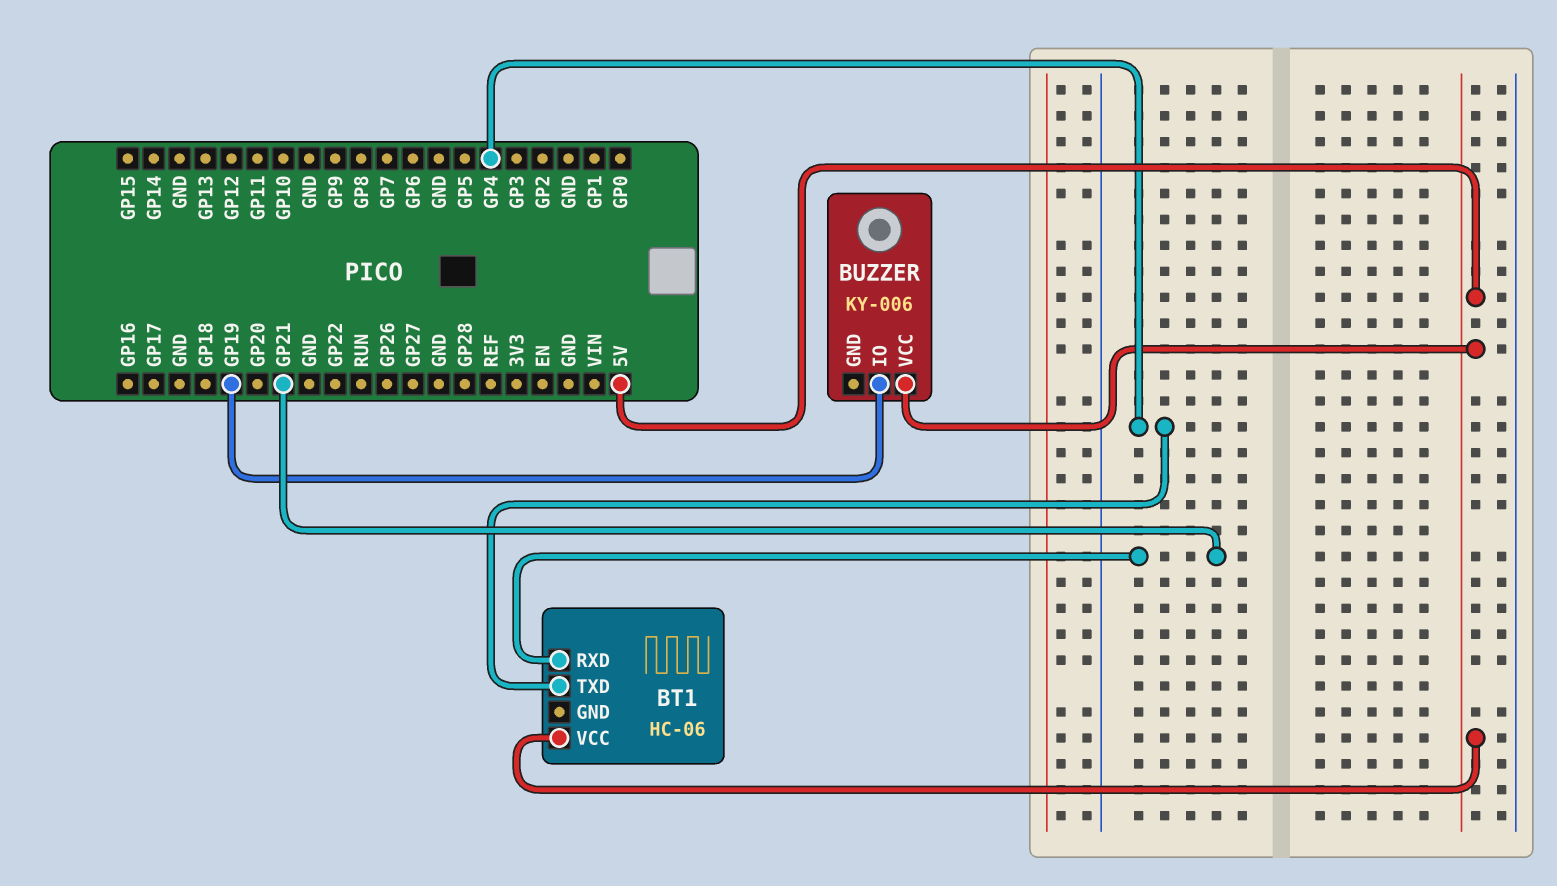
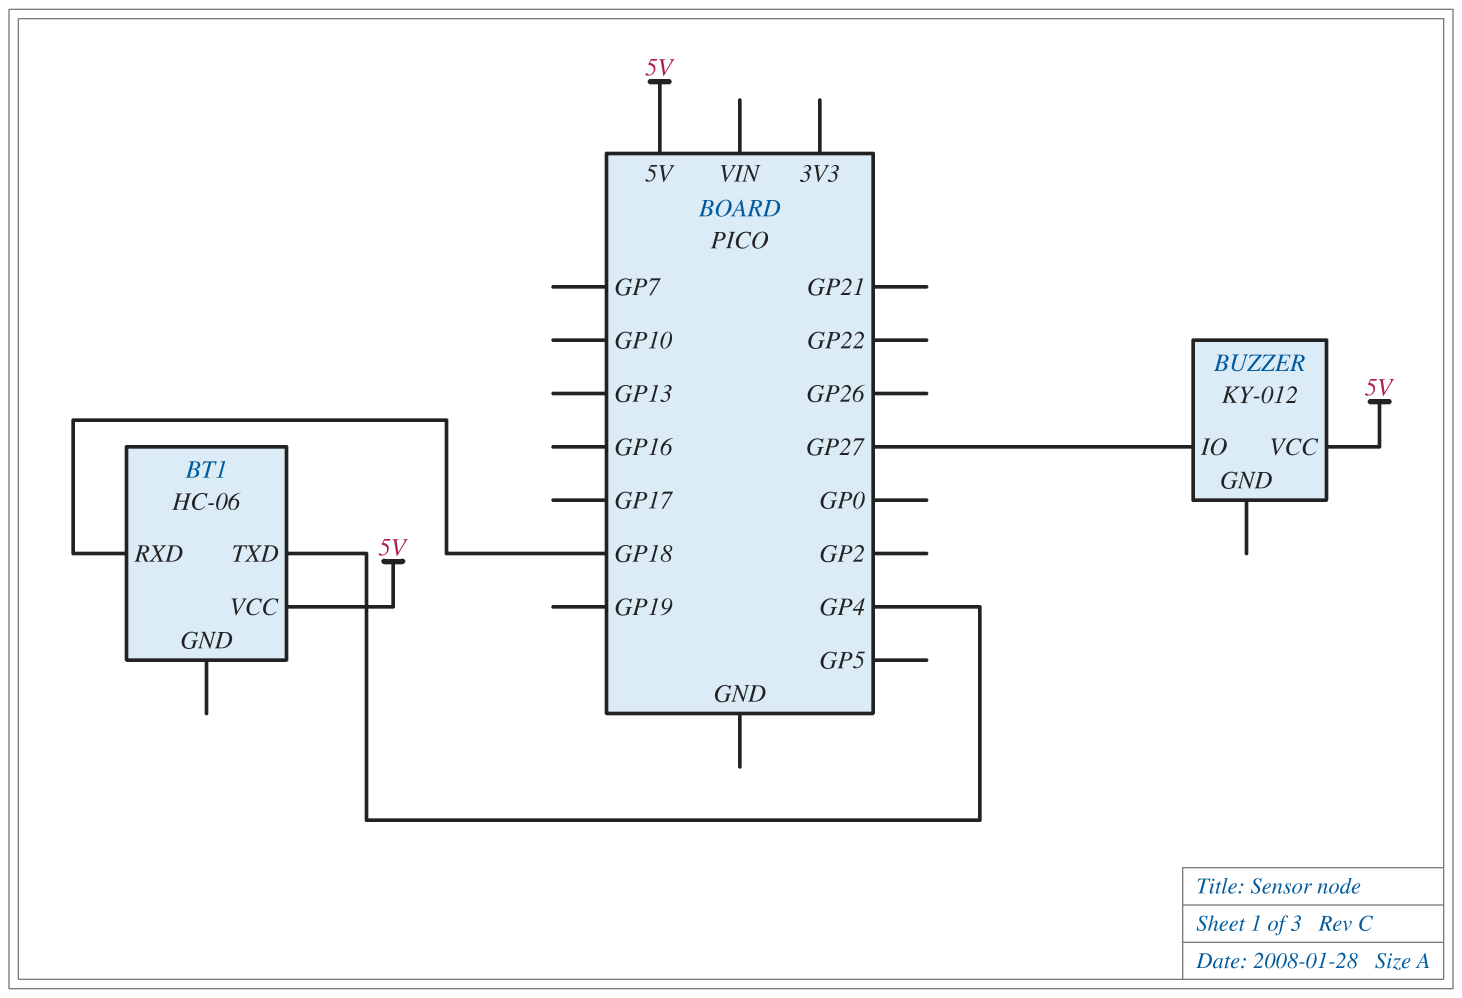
BT1 pin RXD: GP21 -> GP18
BUZZER: KY-006 -> KY-012
BUZZER pin IO: GP19 -> GP27

